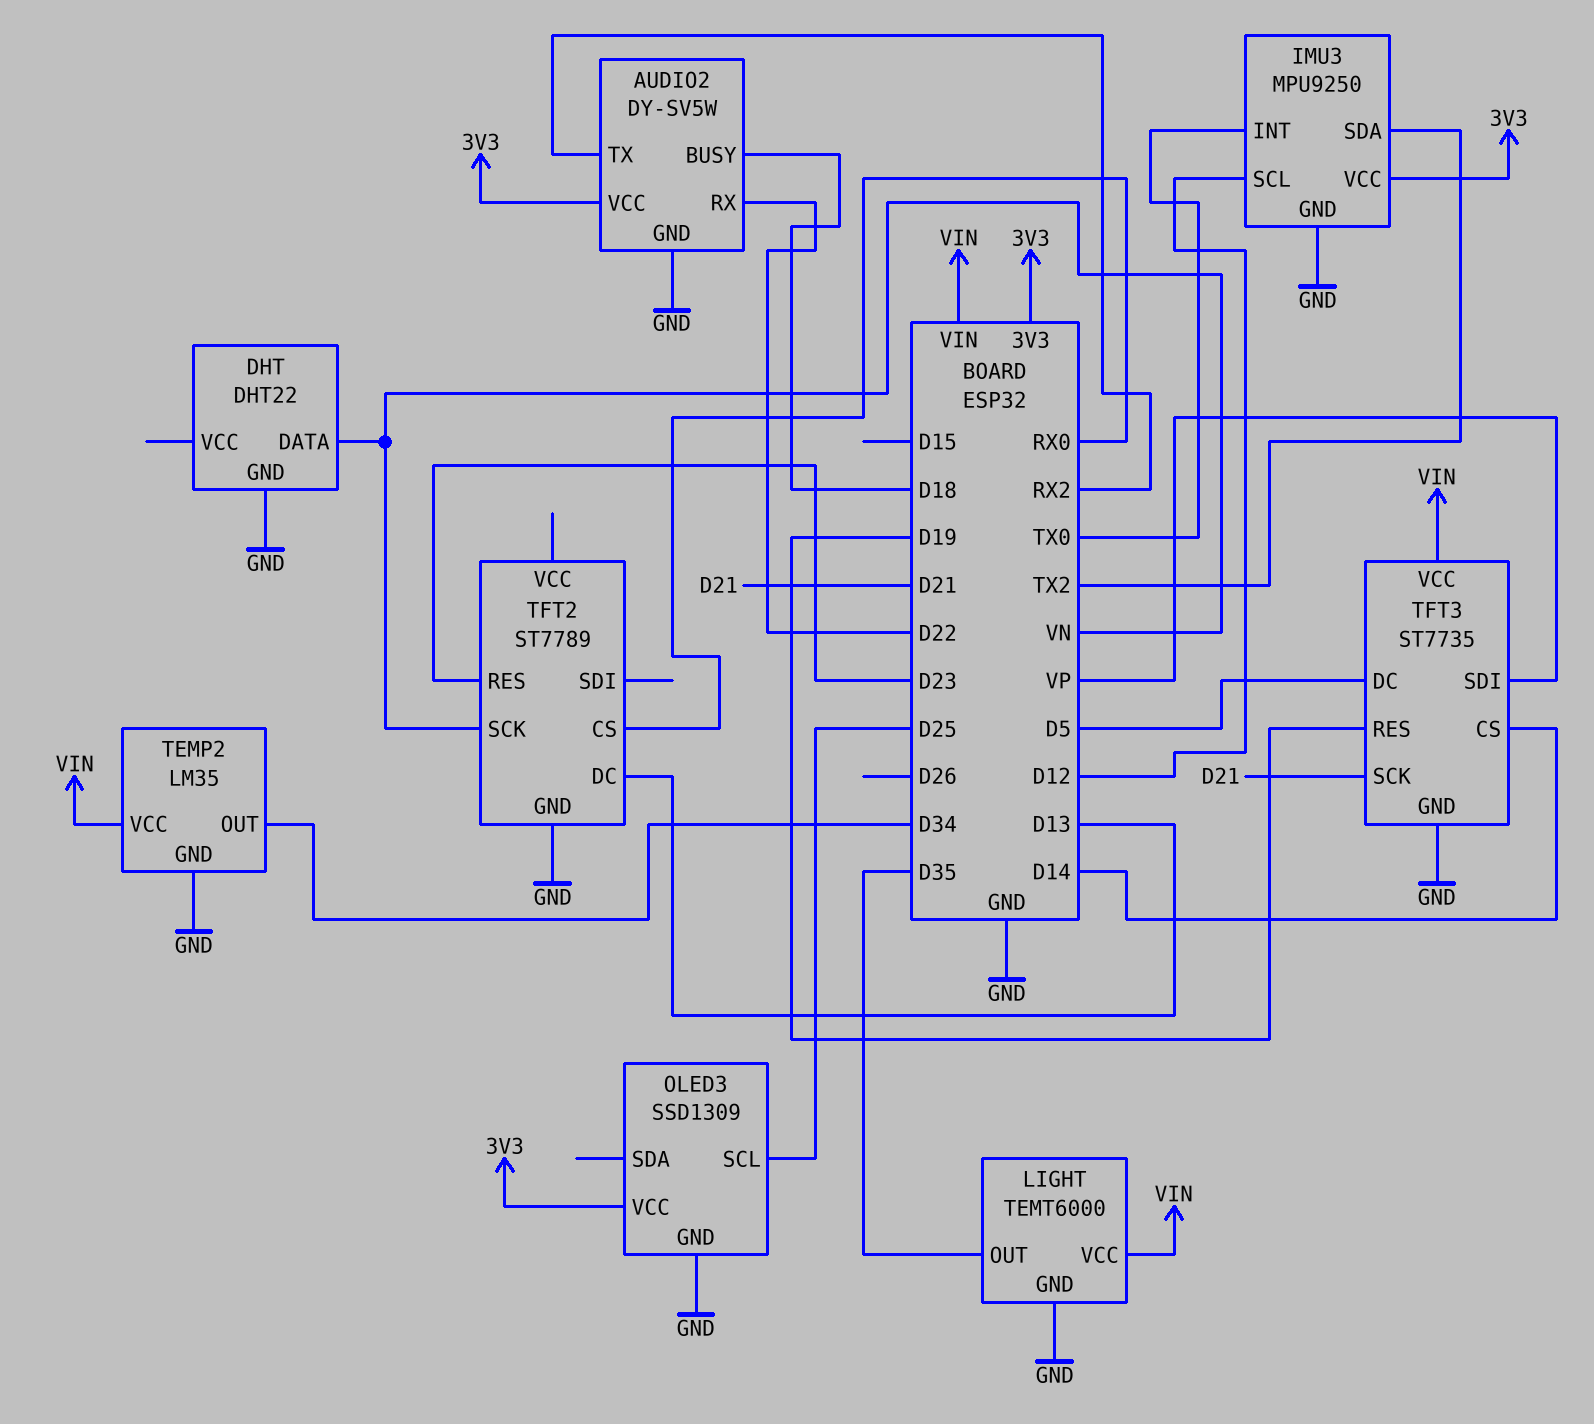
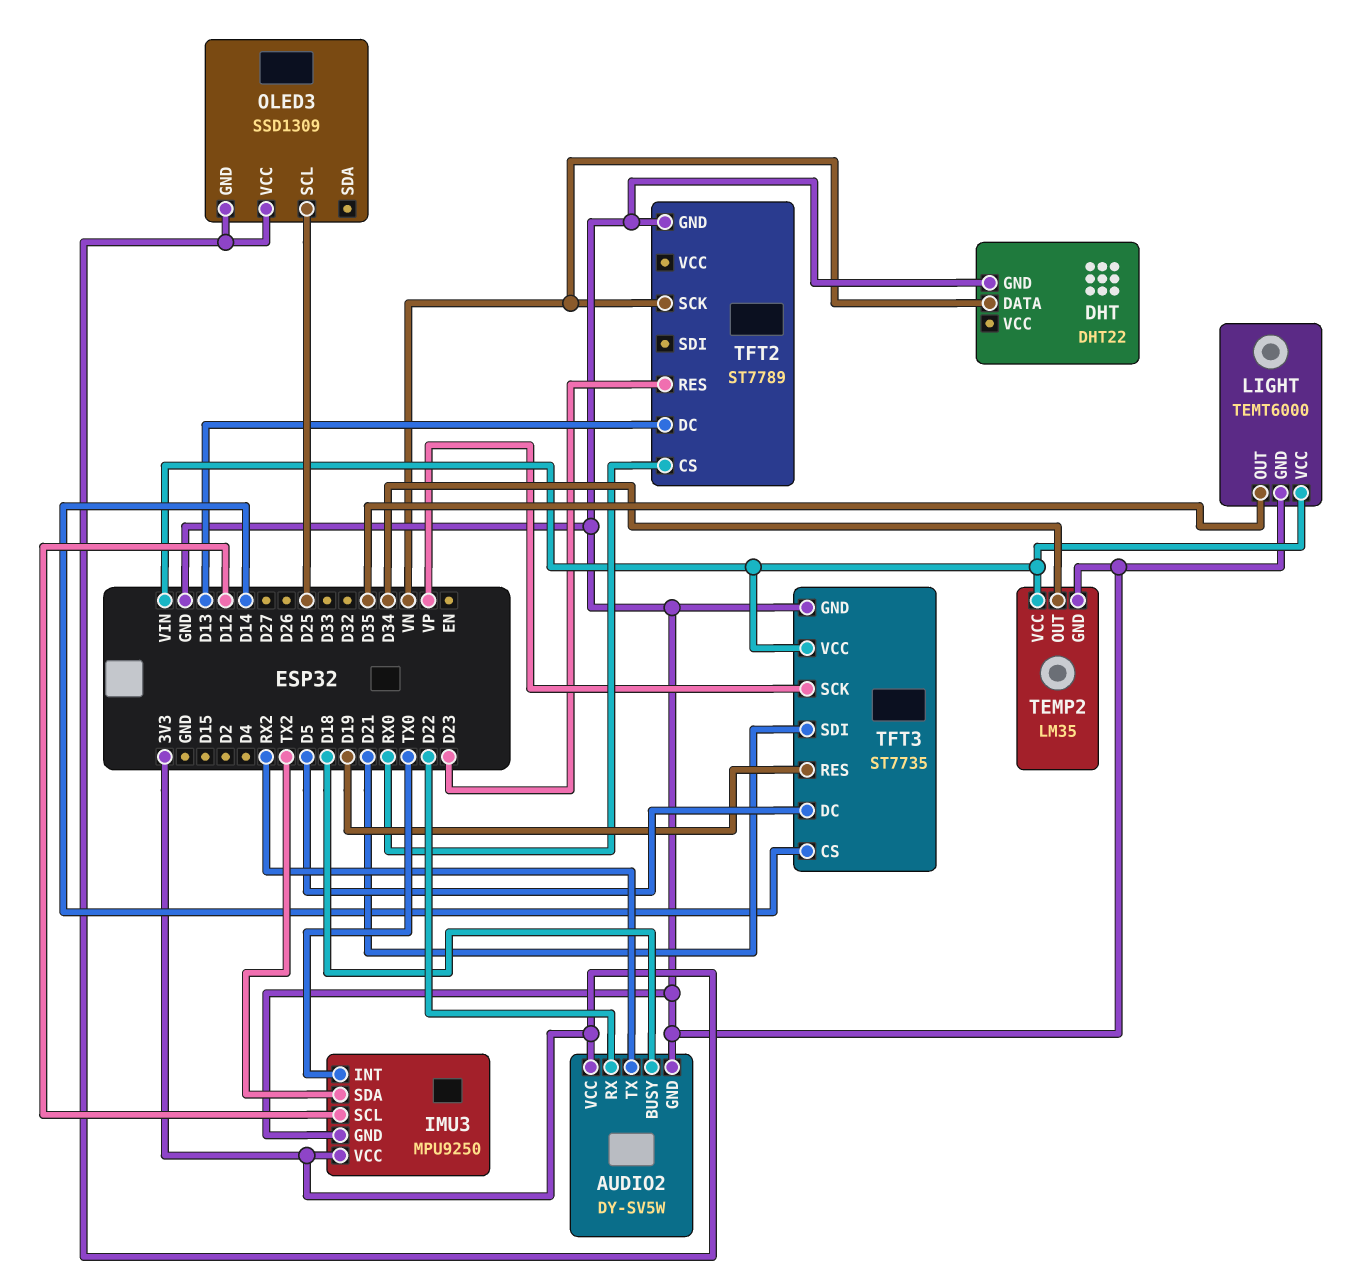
OLED3 pin GND: GND -> 3V3
TFT3 pin SCK: D21 -> VP
TFT3 pin SDI: VP -> D21

